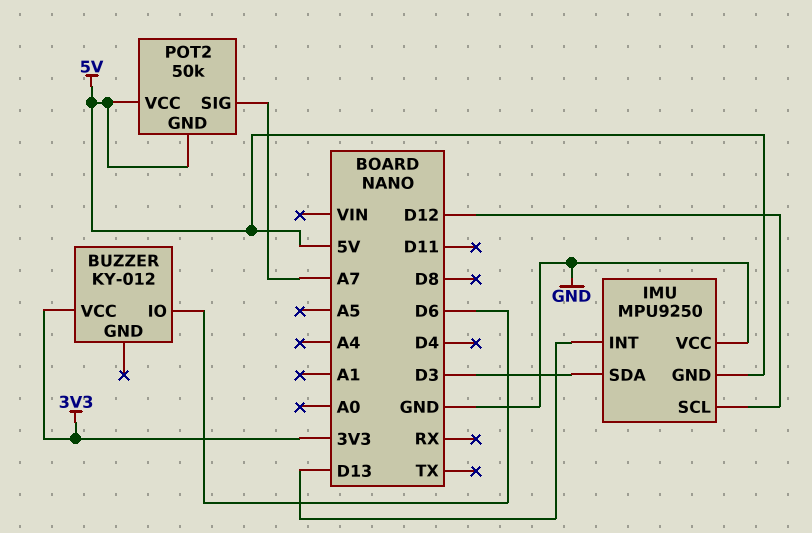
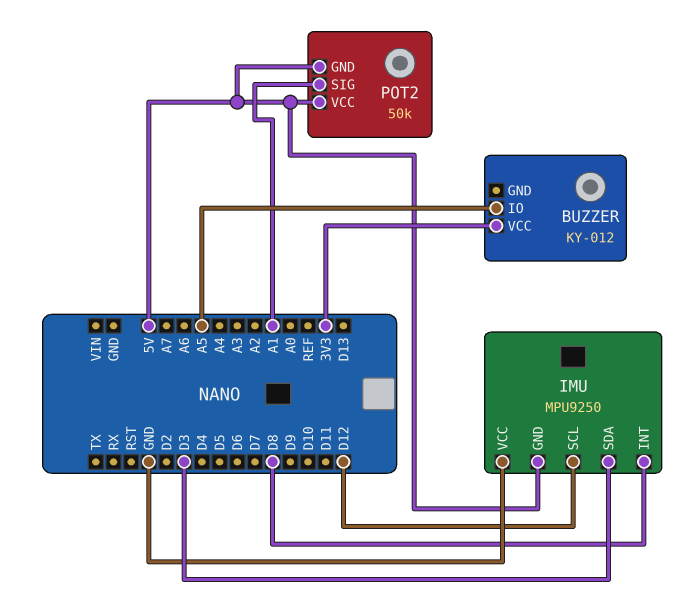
BUZZER pin IO: D6 -> A5
IMU pin INT: D13 -> D8
POT2 pin SIG: A7 -> A1

